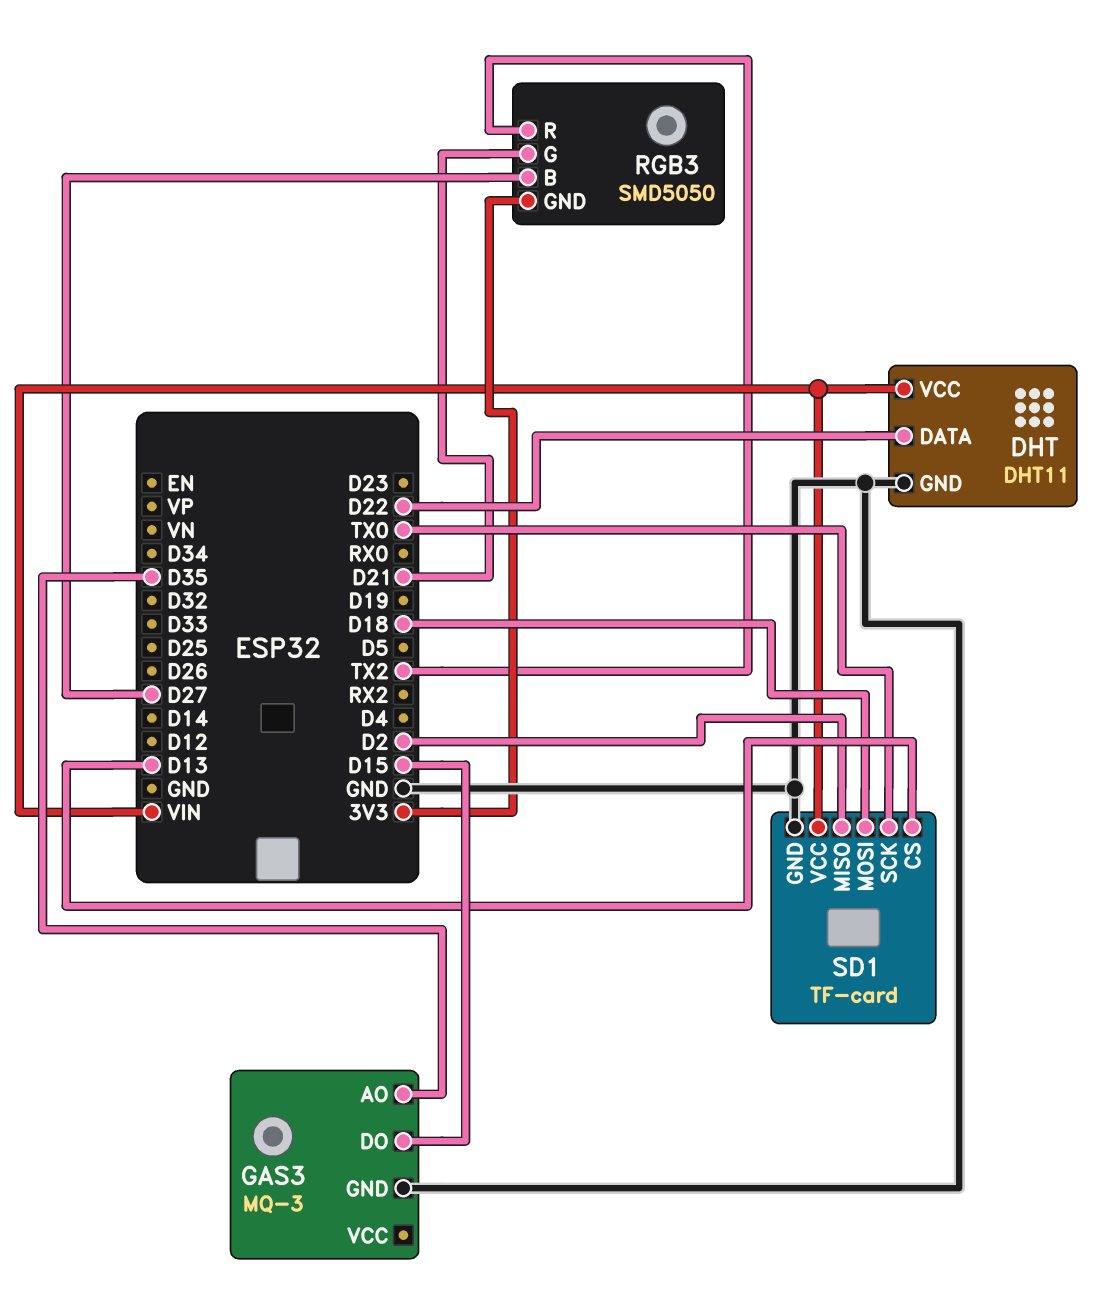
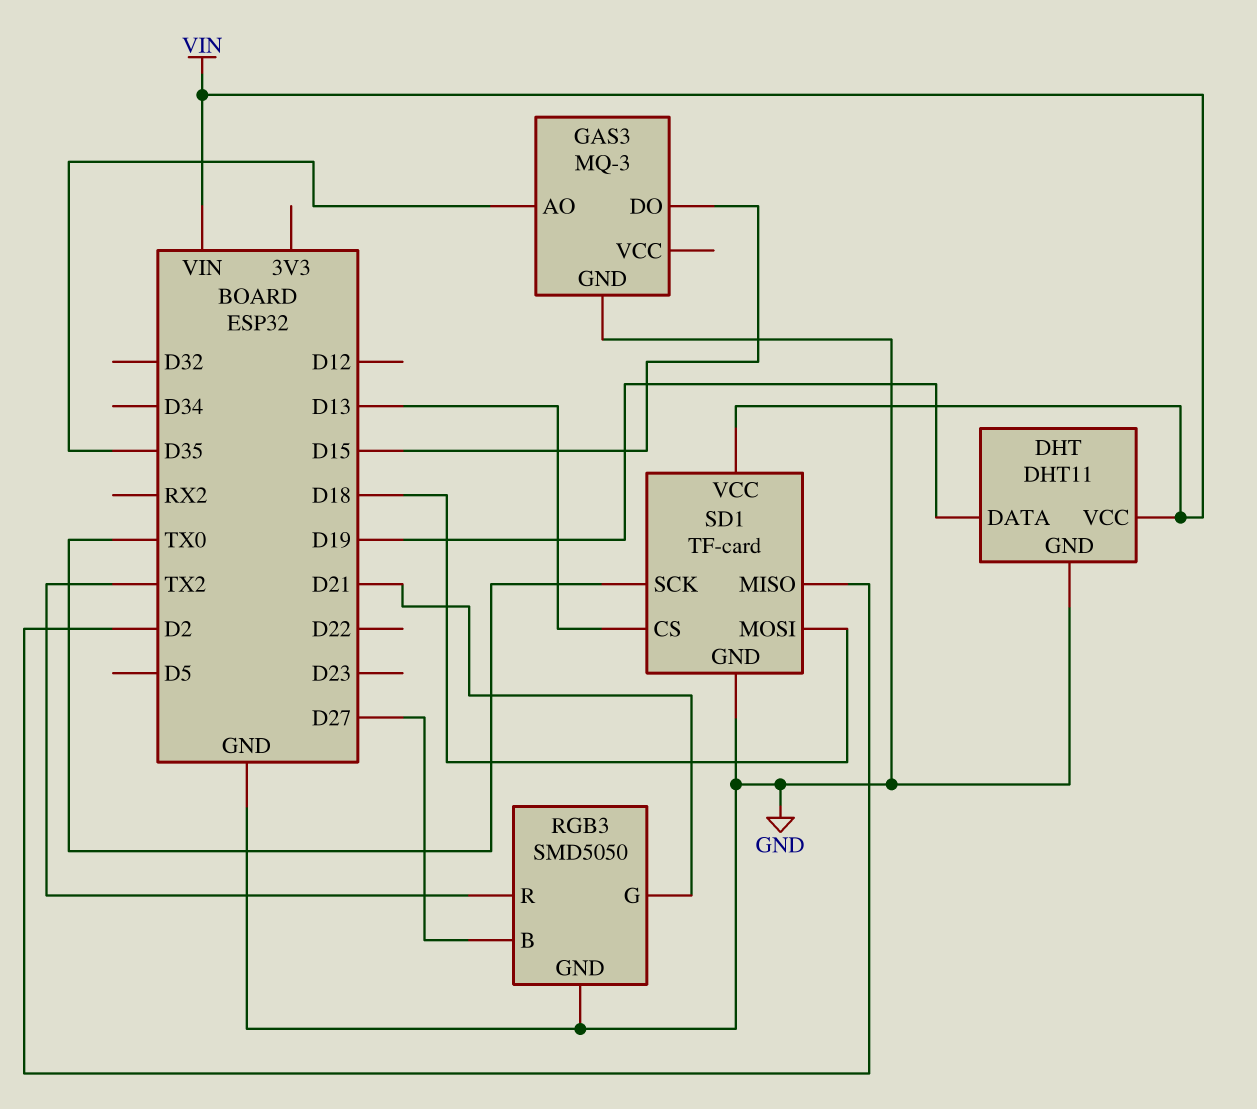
DHT pin DATA: D22 -> D19
RGB3 pin GND: 3V3 -> GND

